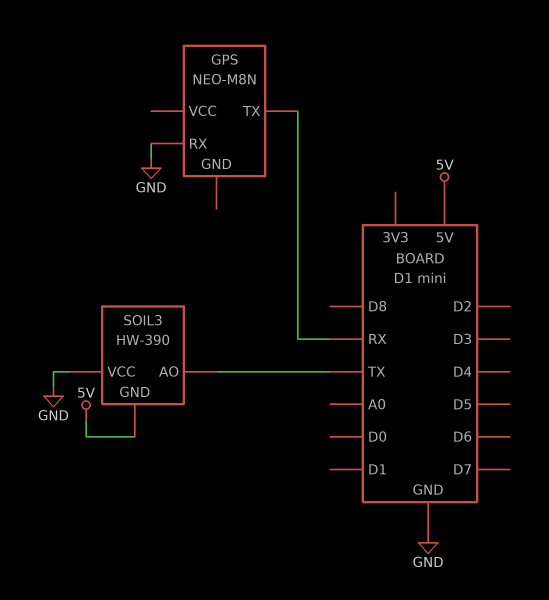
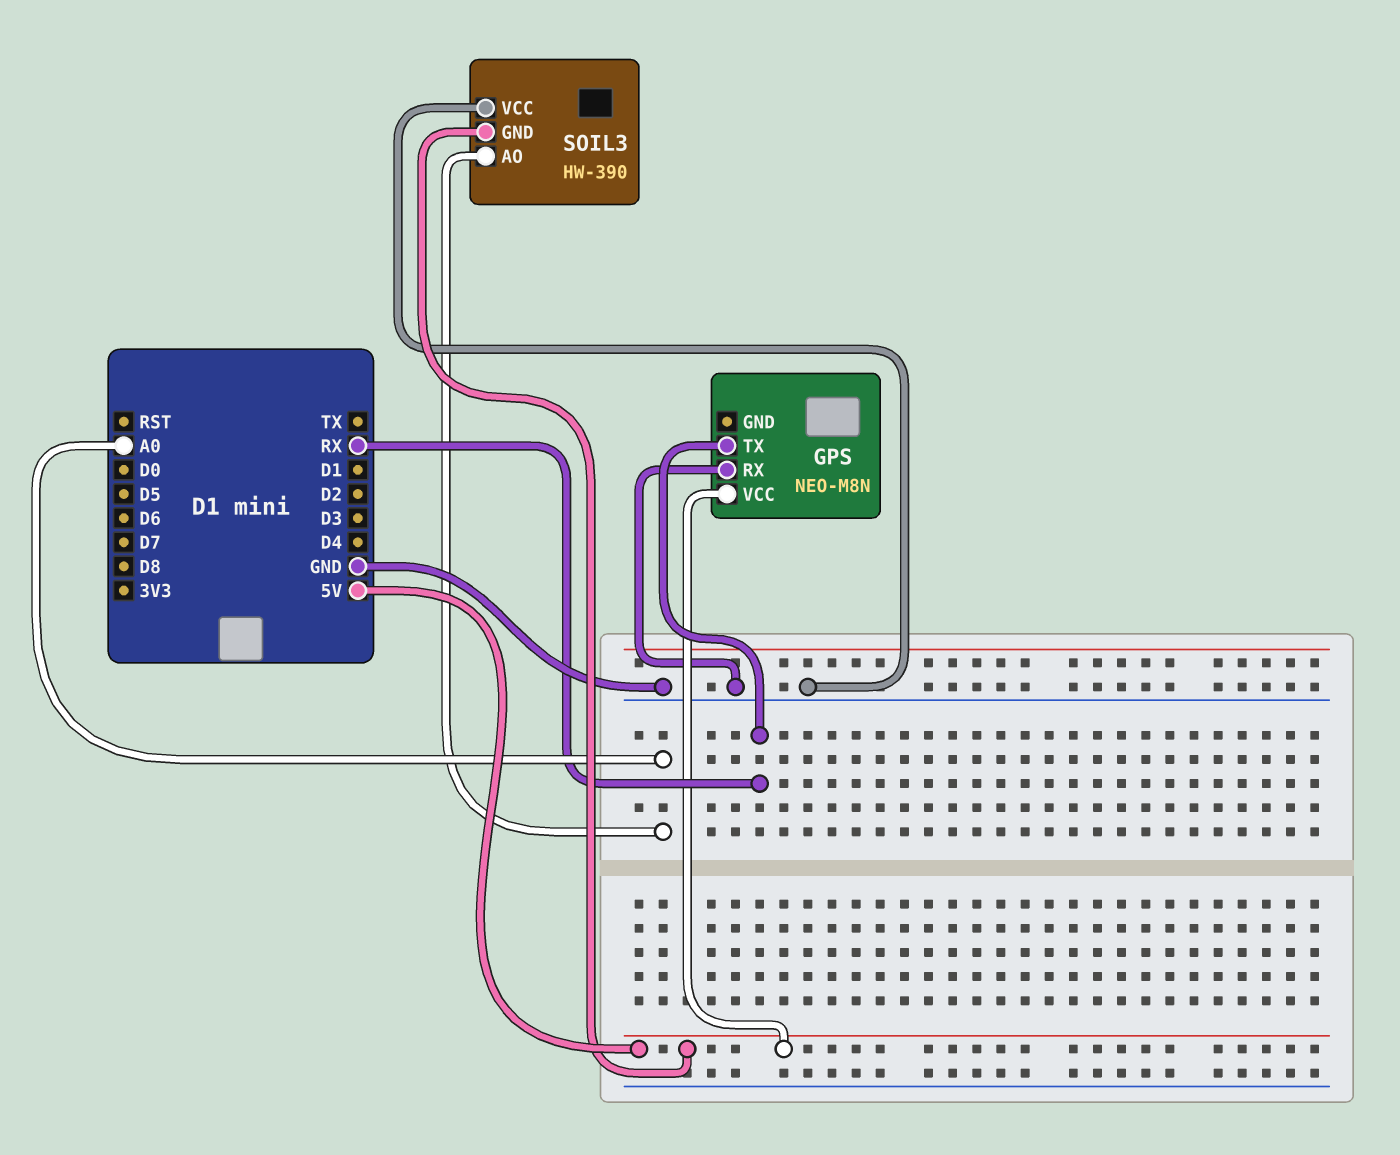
GPS pin VCC: none -> 5V
SOIL3 pin AO: TX -> A0

